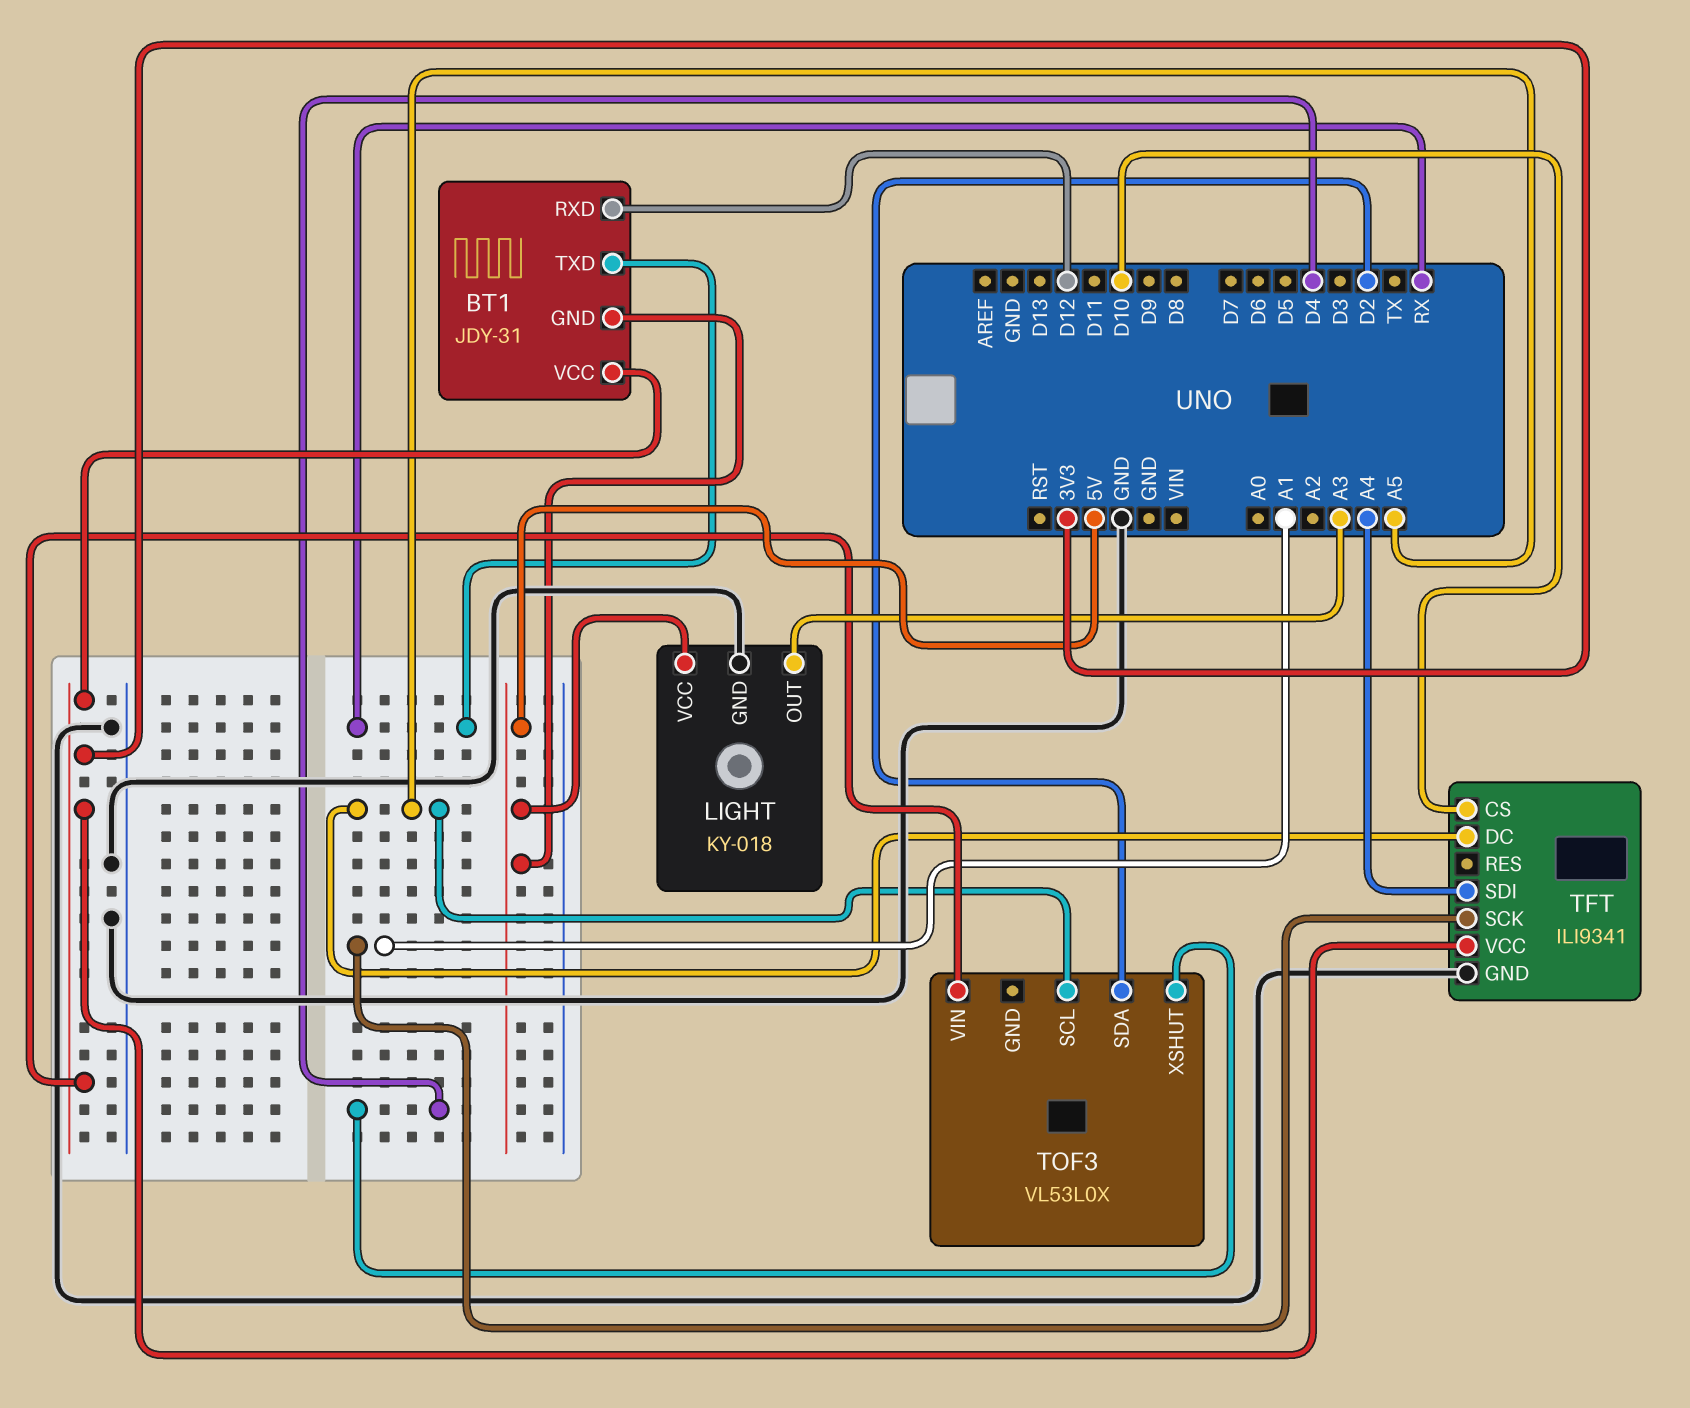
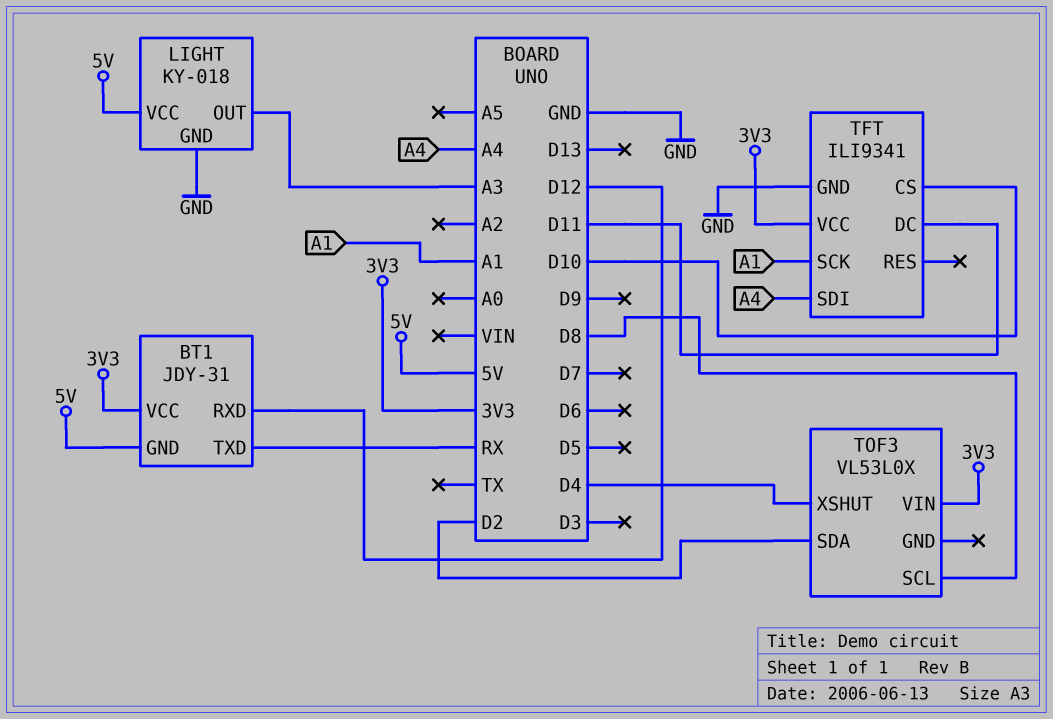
TFT pin DC: A5 -> D11
TOF3 pin SCL: A5 -> D8

